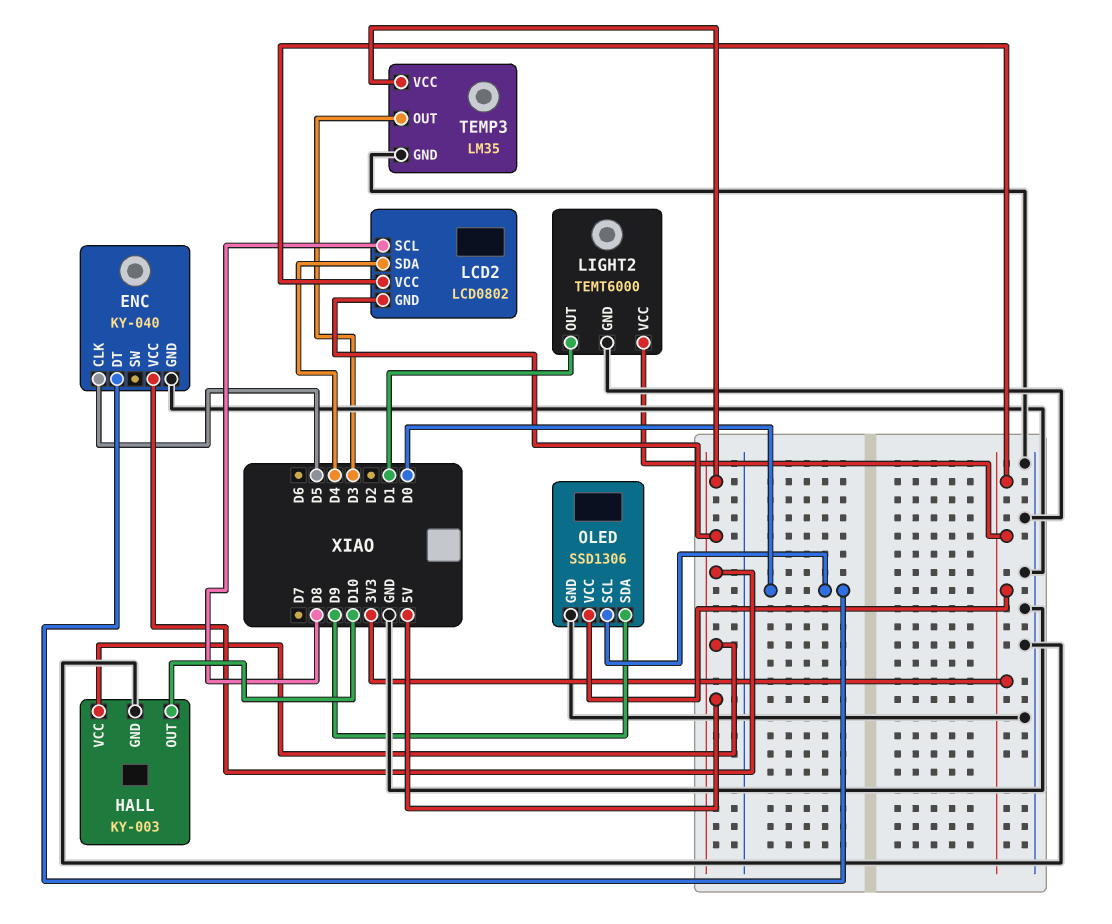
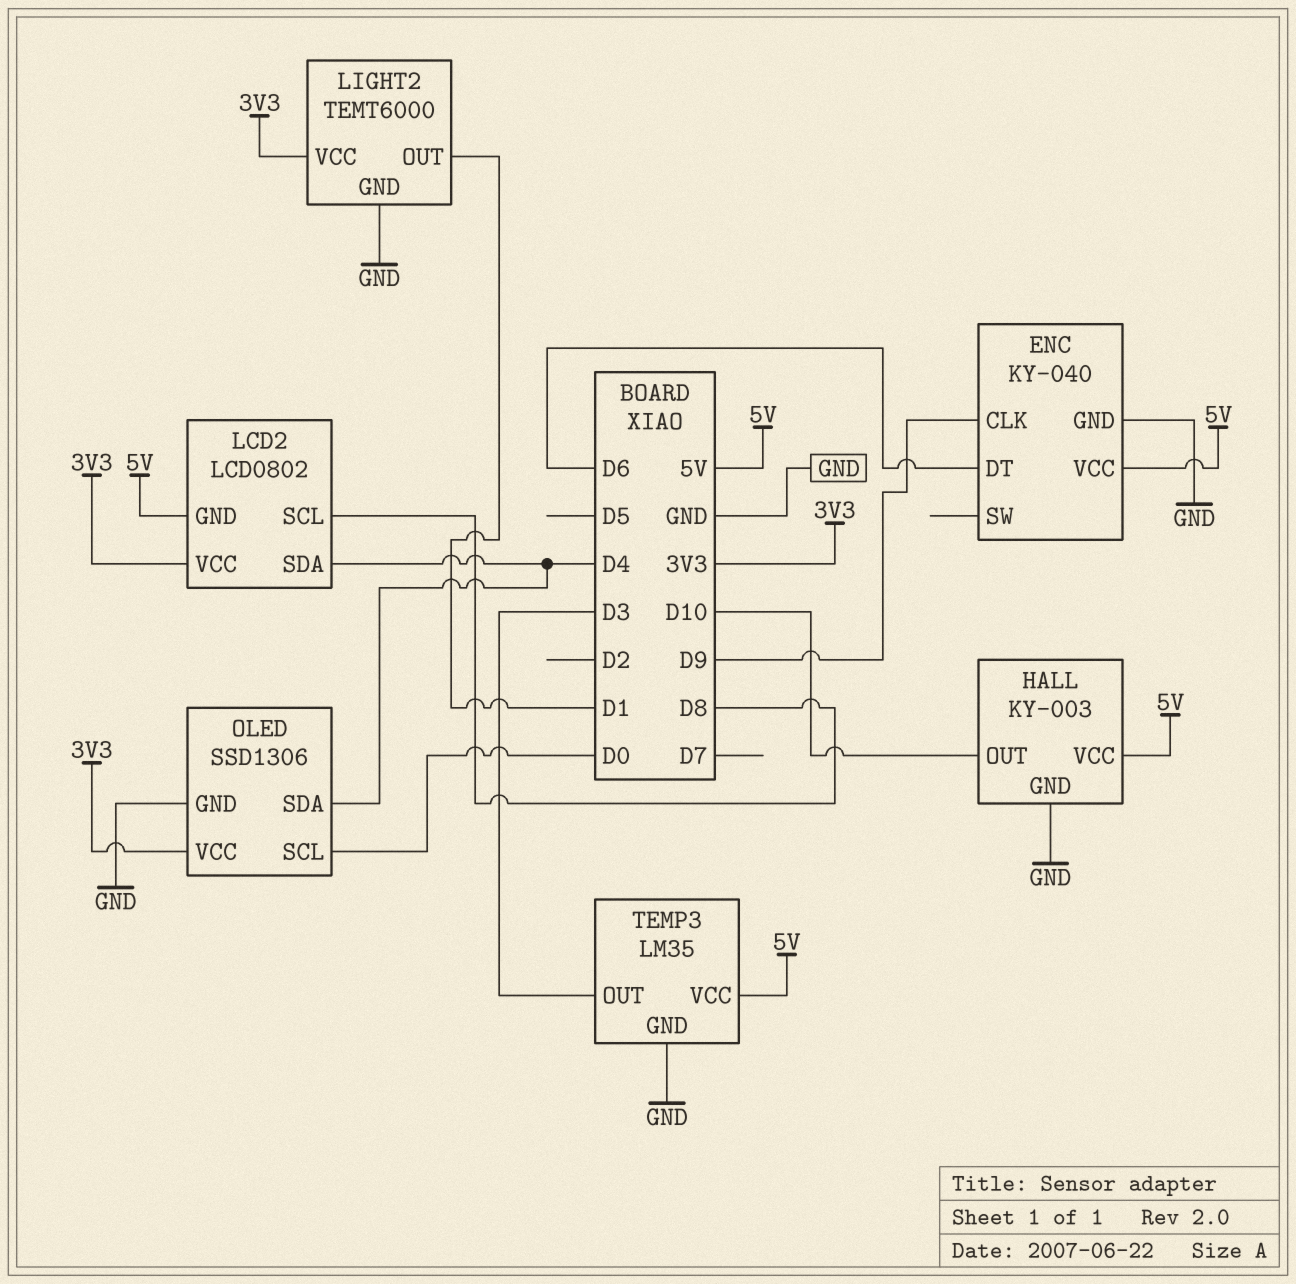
ENC pin CLK: D5 -> D9
ENC pin DT: D0 -> D6
OLED pin SDA: D9 -> D4

